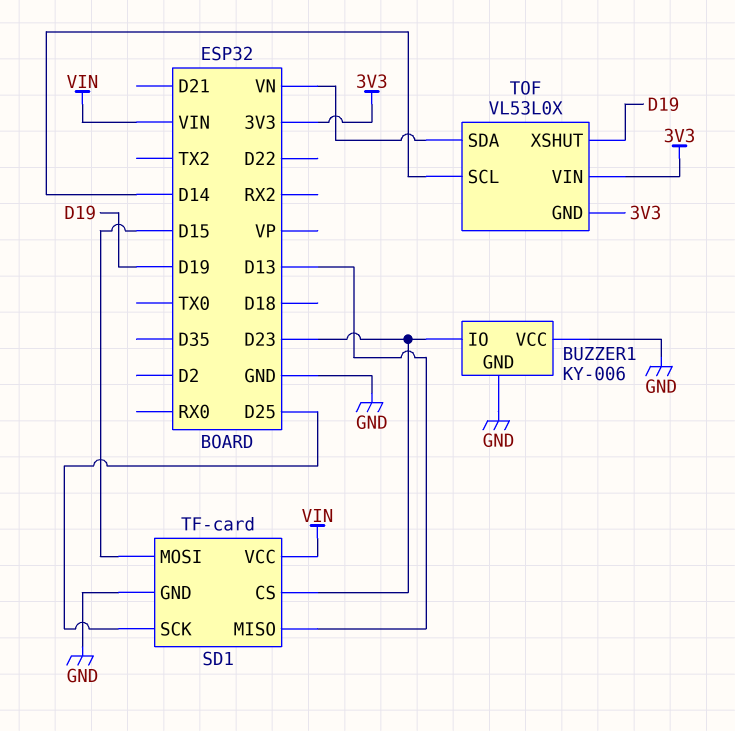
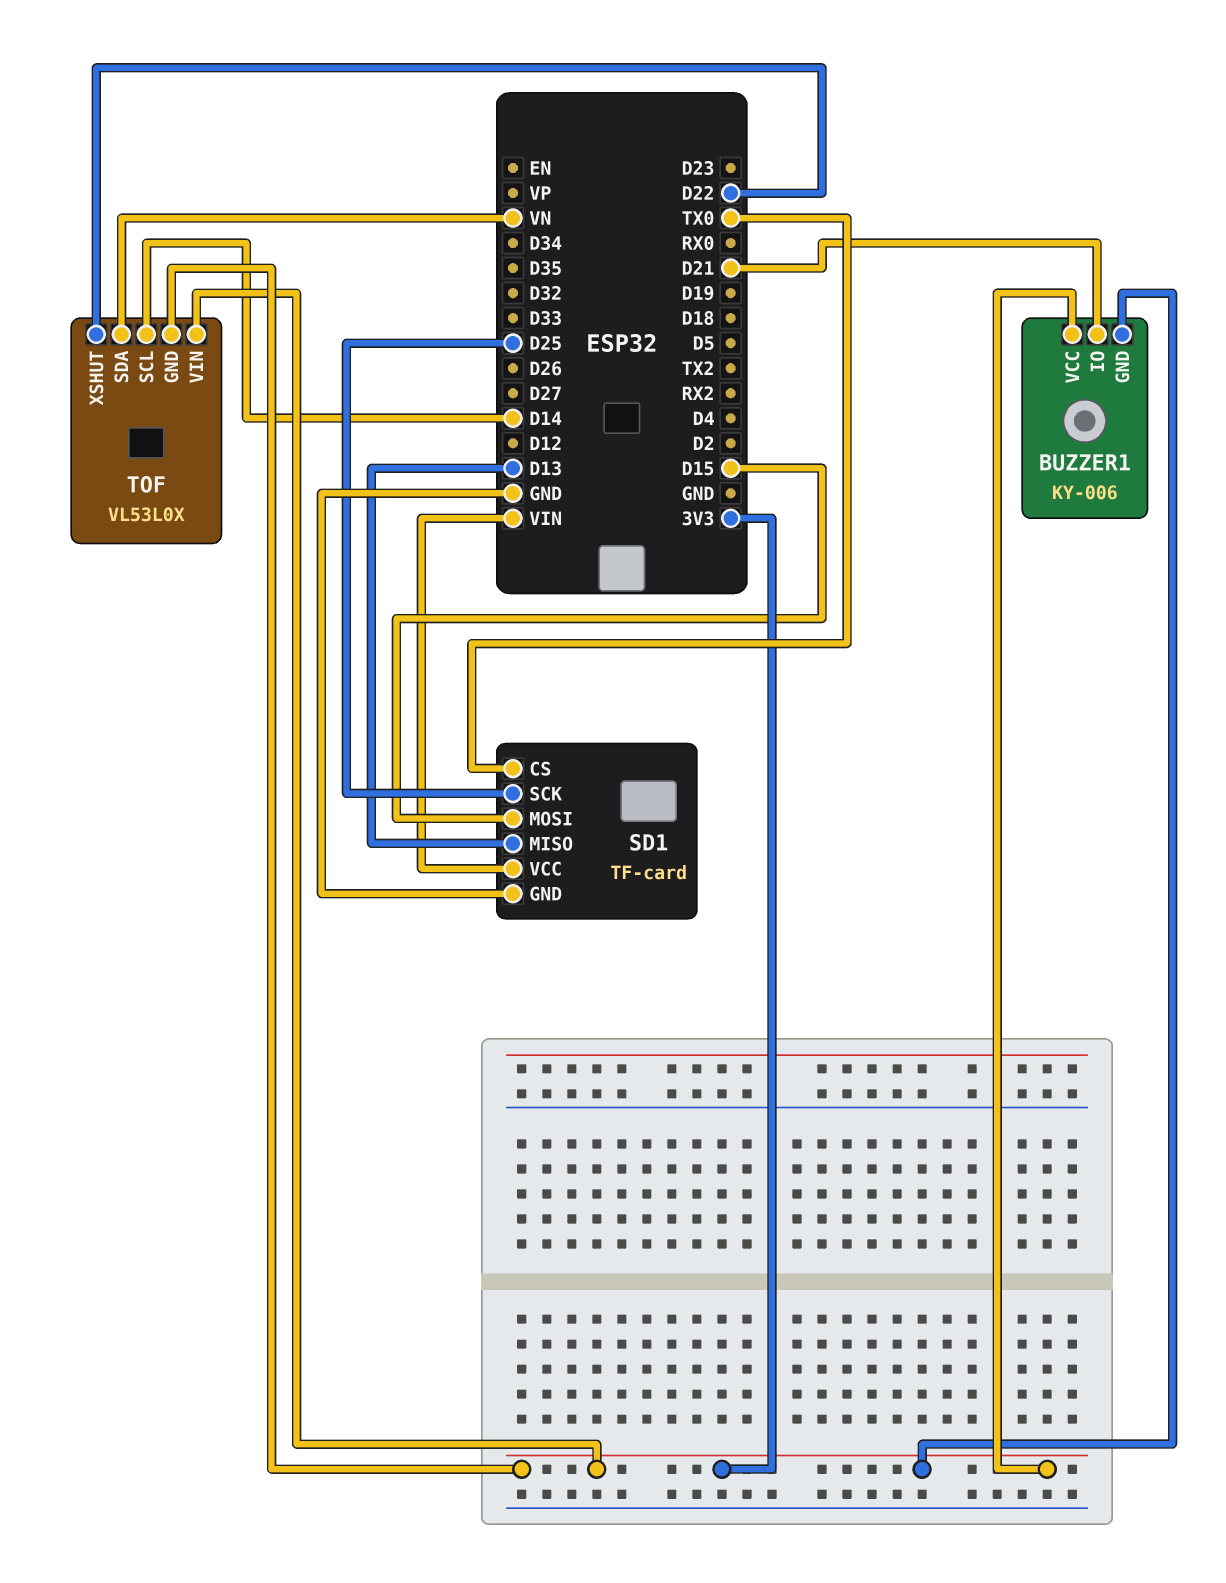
BUZZER1 pin GND: GND -> 3V3
BUZZER1 pin IO: D23 -> D21
BUZZER1 pin VCC: GND -> 3V3
SD1 pin CS: D23 -> TX0
TOF pin XSHUT: D19 -> D22

